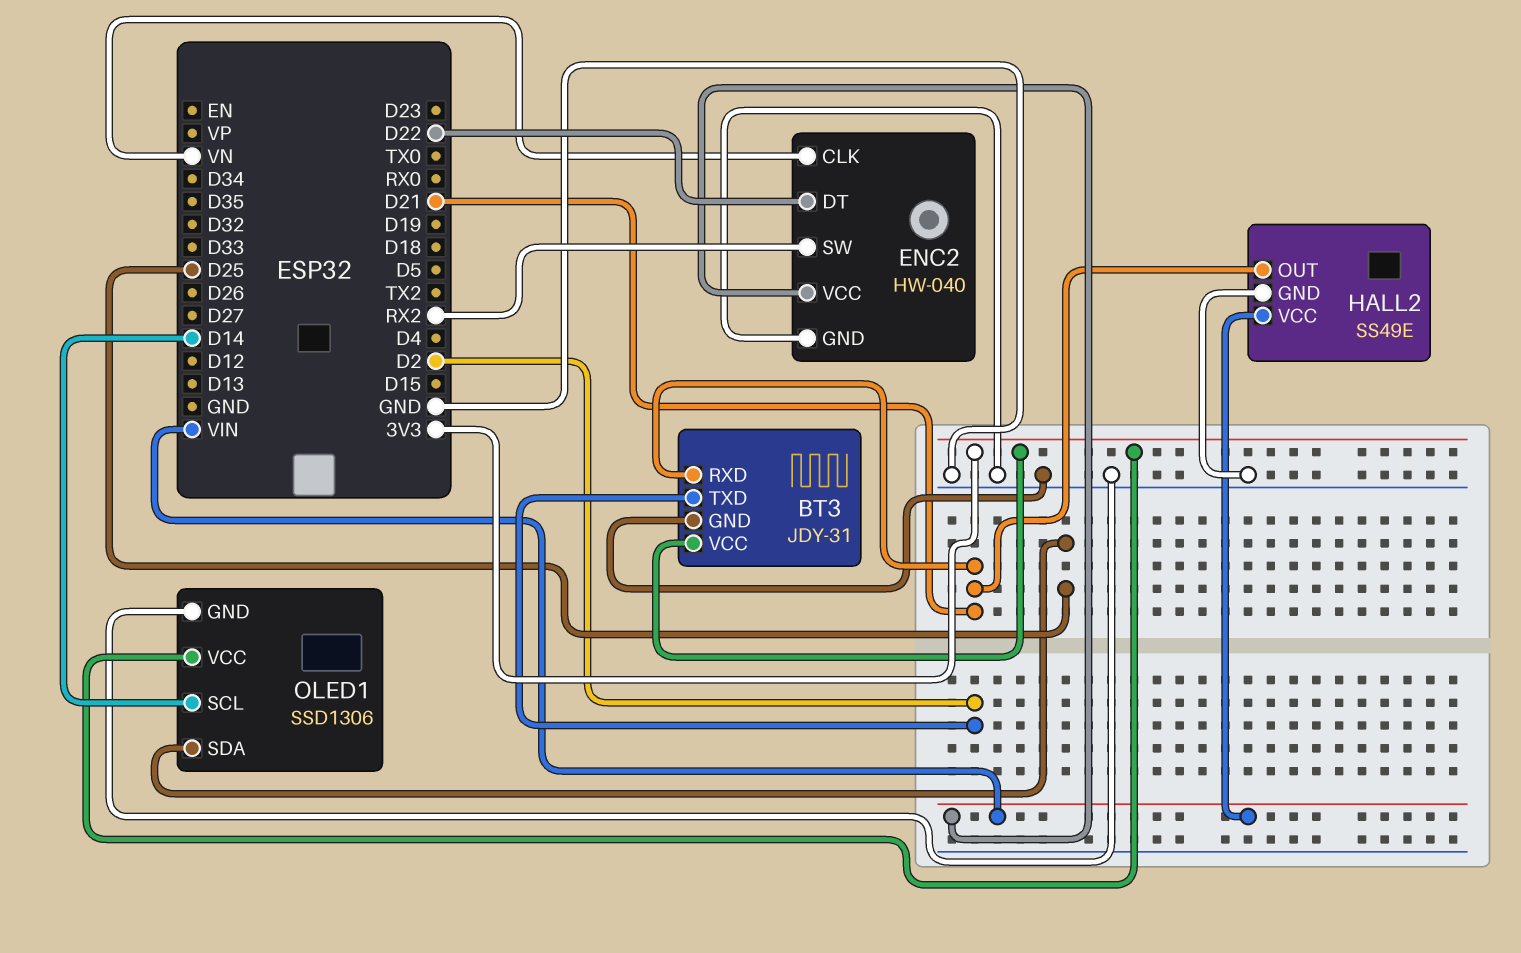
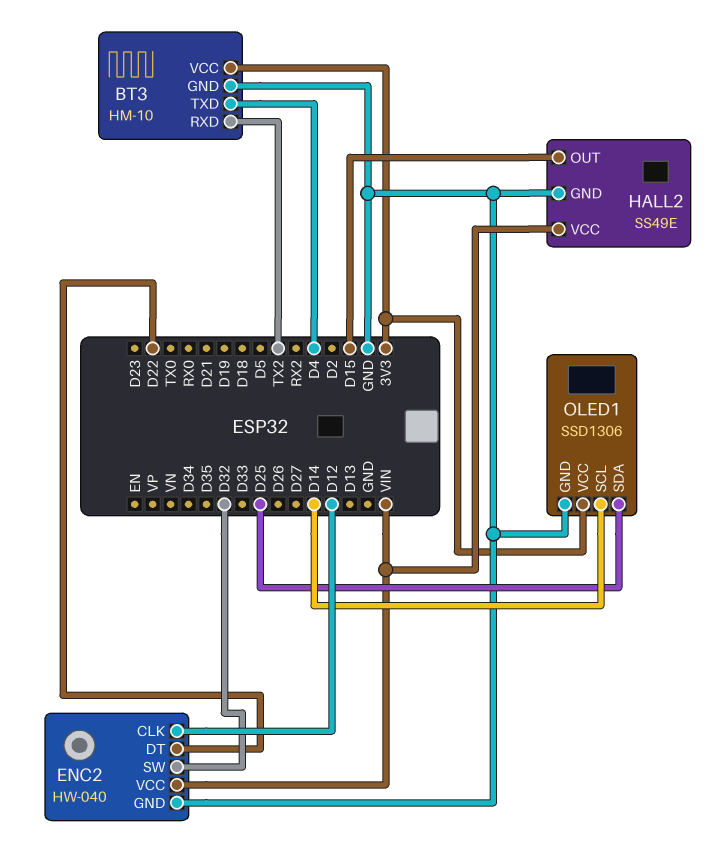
BT3: JDY-31 -> HM-10
BT3 pin RXD: D21 -> TX2
BT3 pin TXD: D2 -> D4
ENC2 pin CLK: VN -> D12
ENC2 pin SW: RX2 -> D32
HALL2 pin OUT: D21 -> D15

